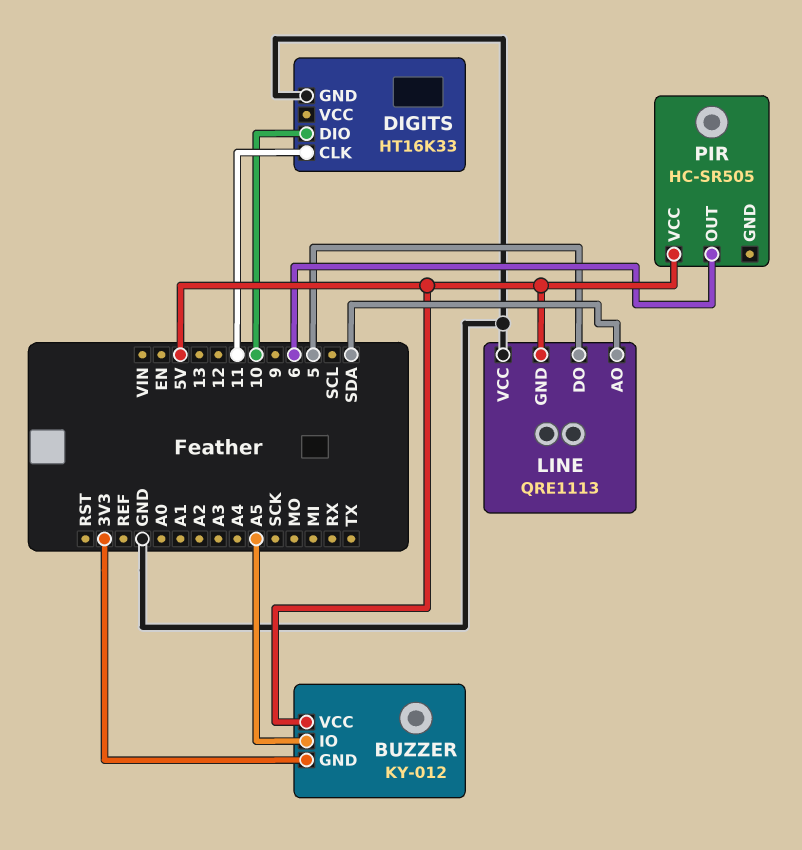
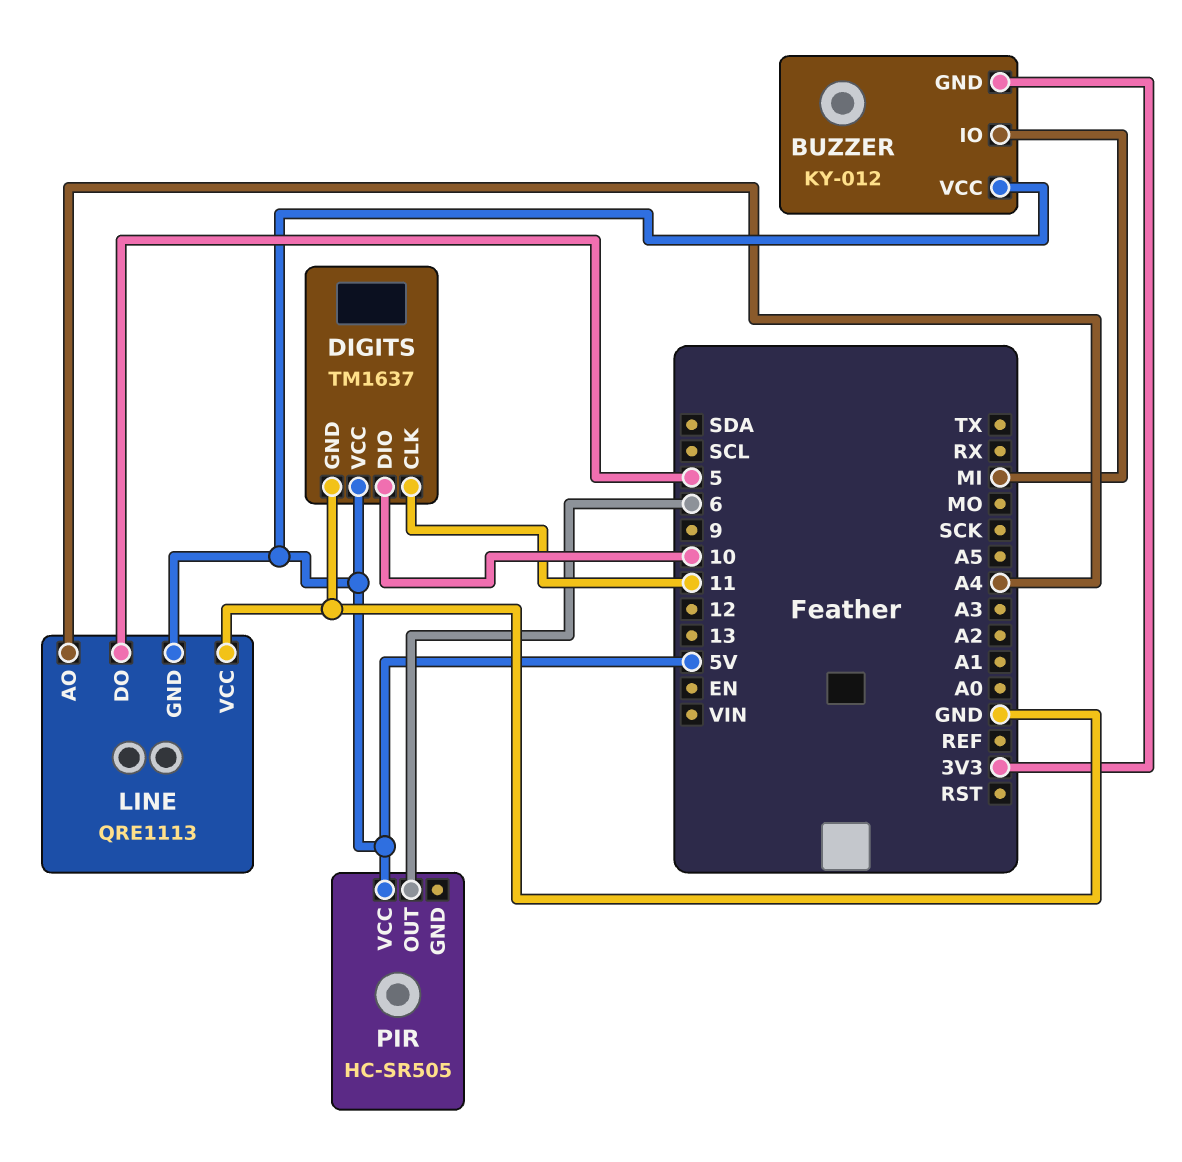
BUZZER pin IO: A5 -> MI
DIGITS: HT16K33 -> TM1637
DIGITS pin VCC: none -> 5V
LINE pin AO: SDA -> A4

